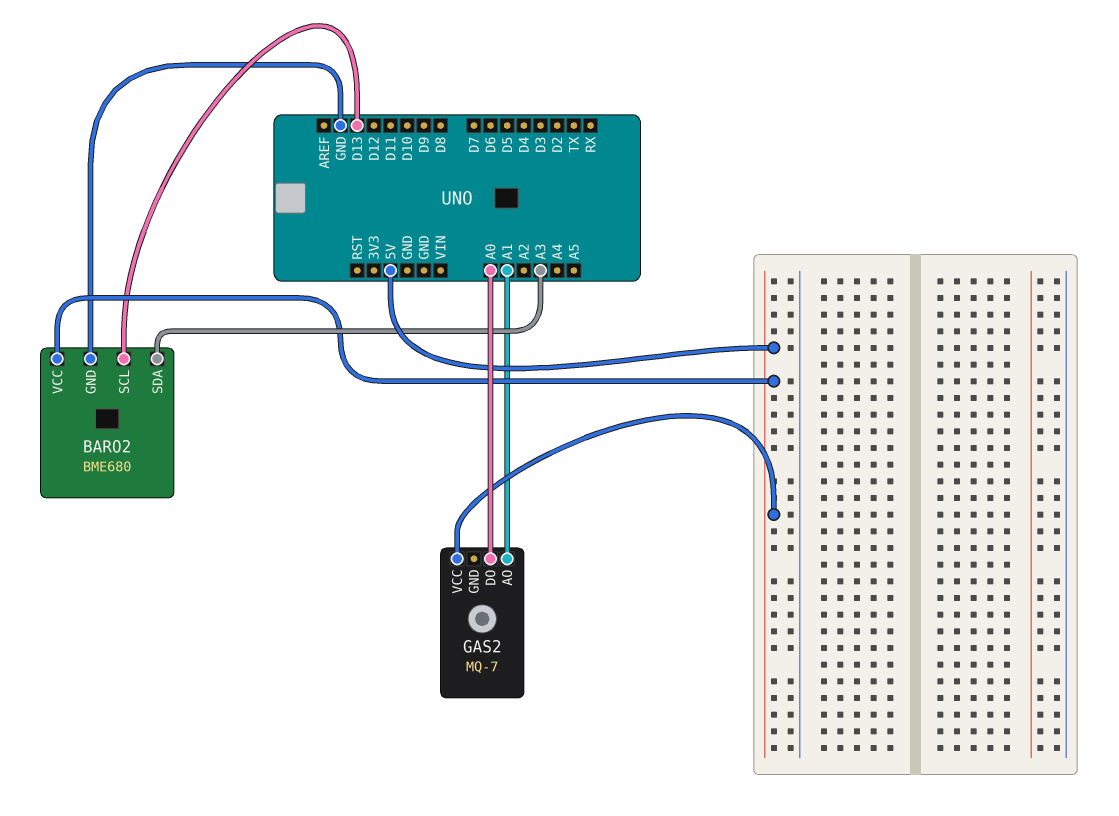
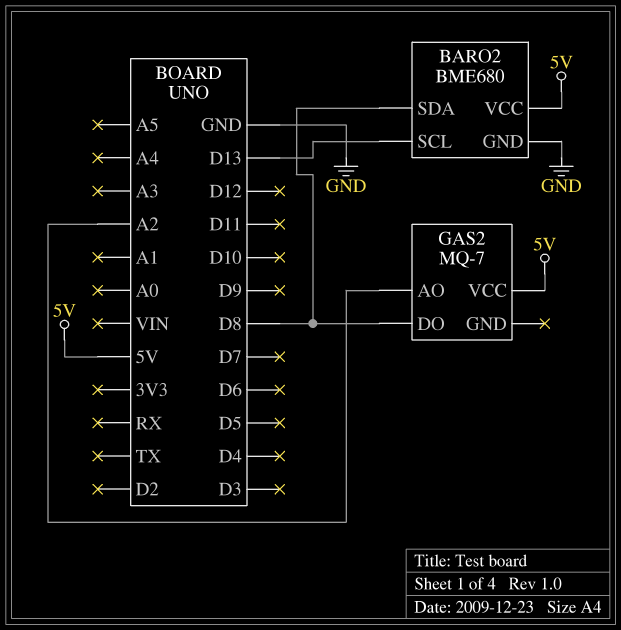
BARO2 pin SDA: A3 -> D8
GAS2 pin AO: A1 -> A2
GAS2 pin DO: A0 -> D8

